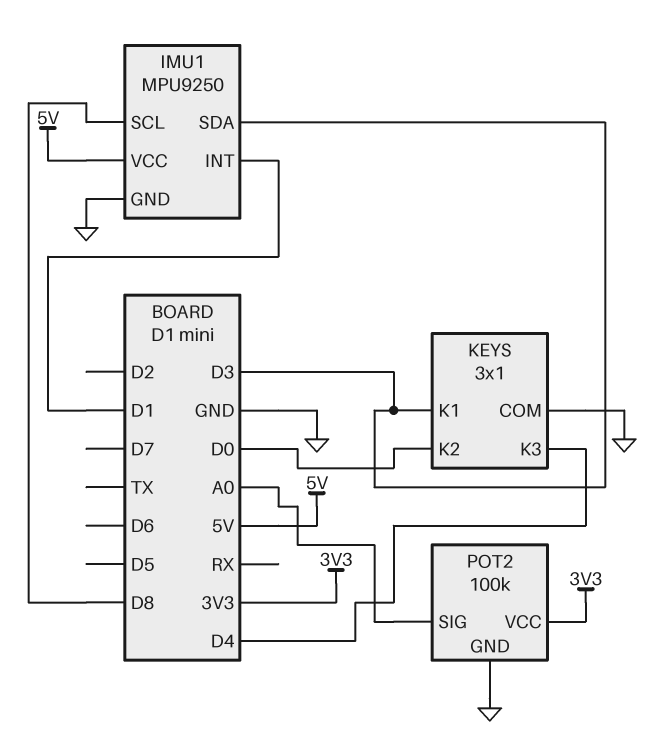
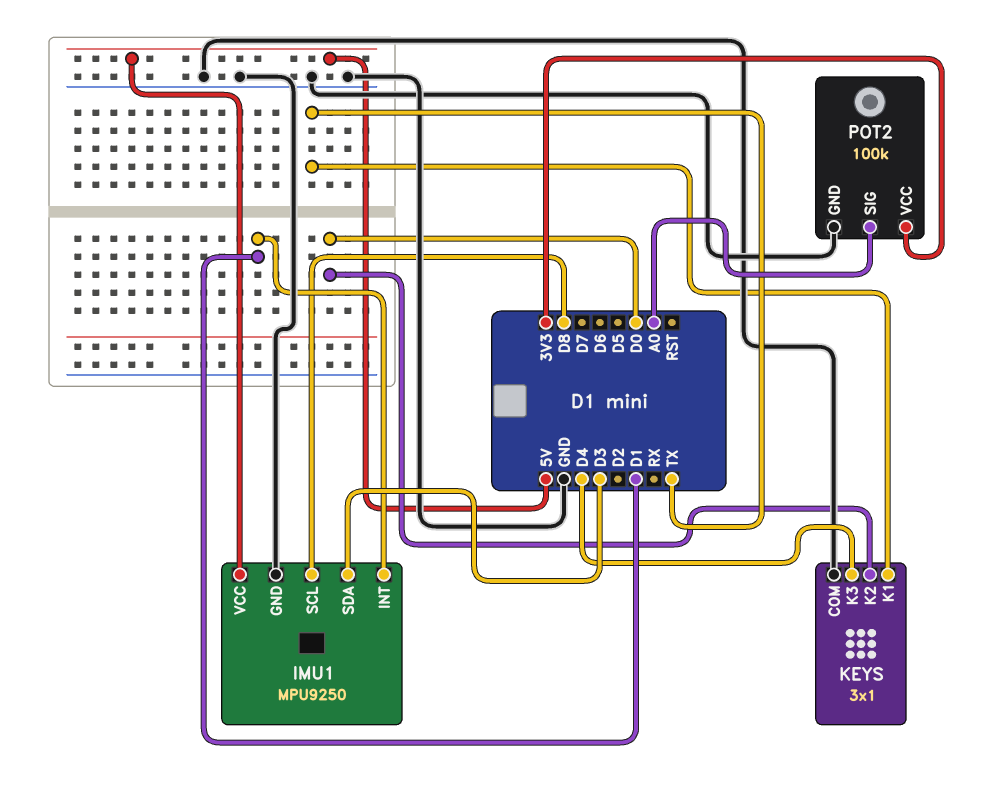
KEYS pin K1: D3 -> TX

